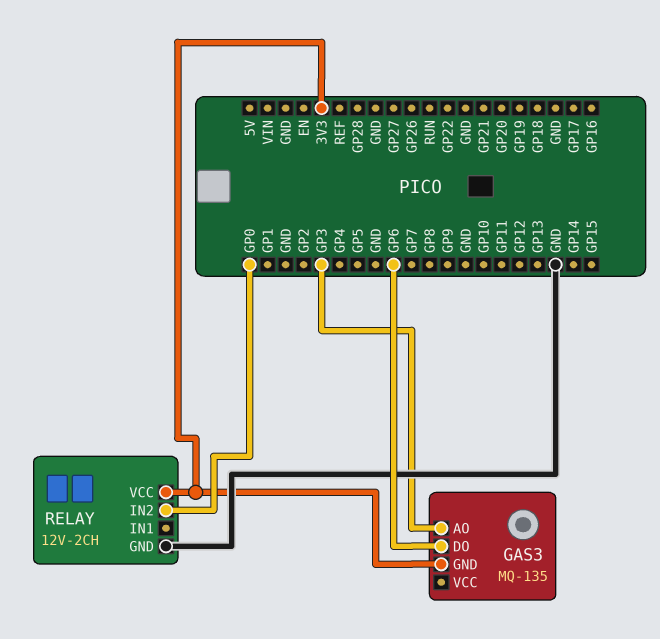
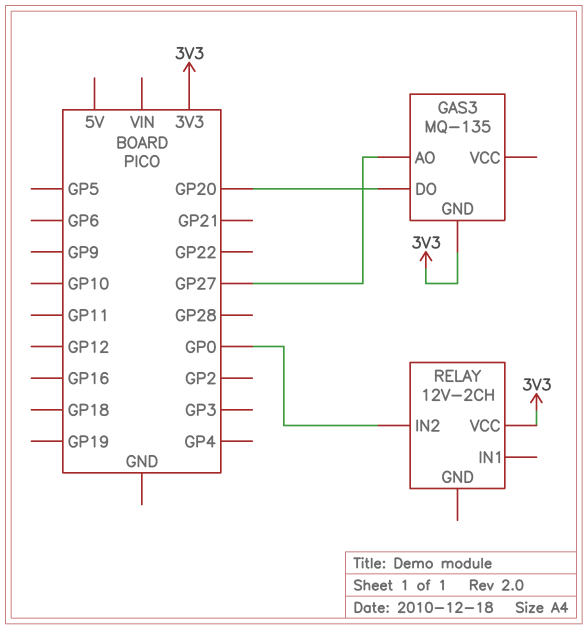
GAS3 pin AO: GP3 -> GP27
GAS3 pin DO: GP6 -> GP20
RELAY pin GND: GND -> none

